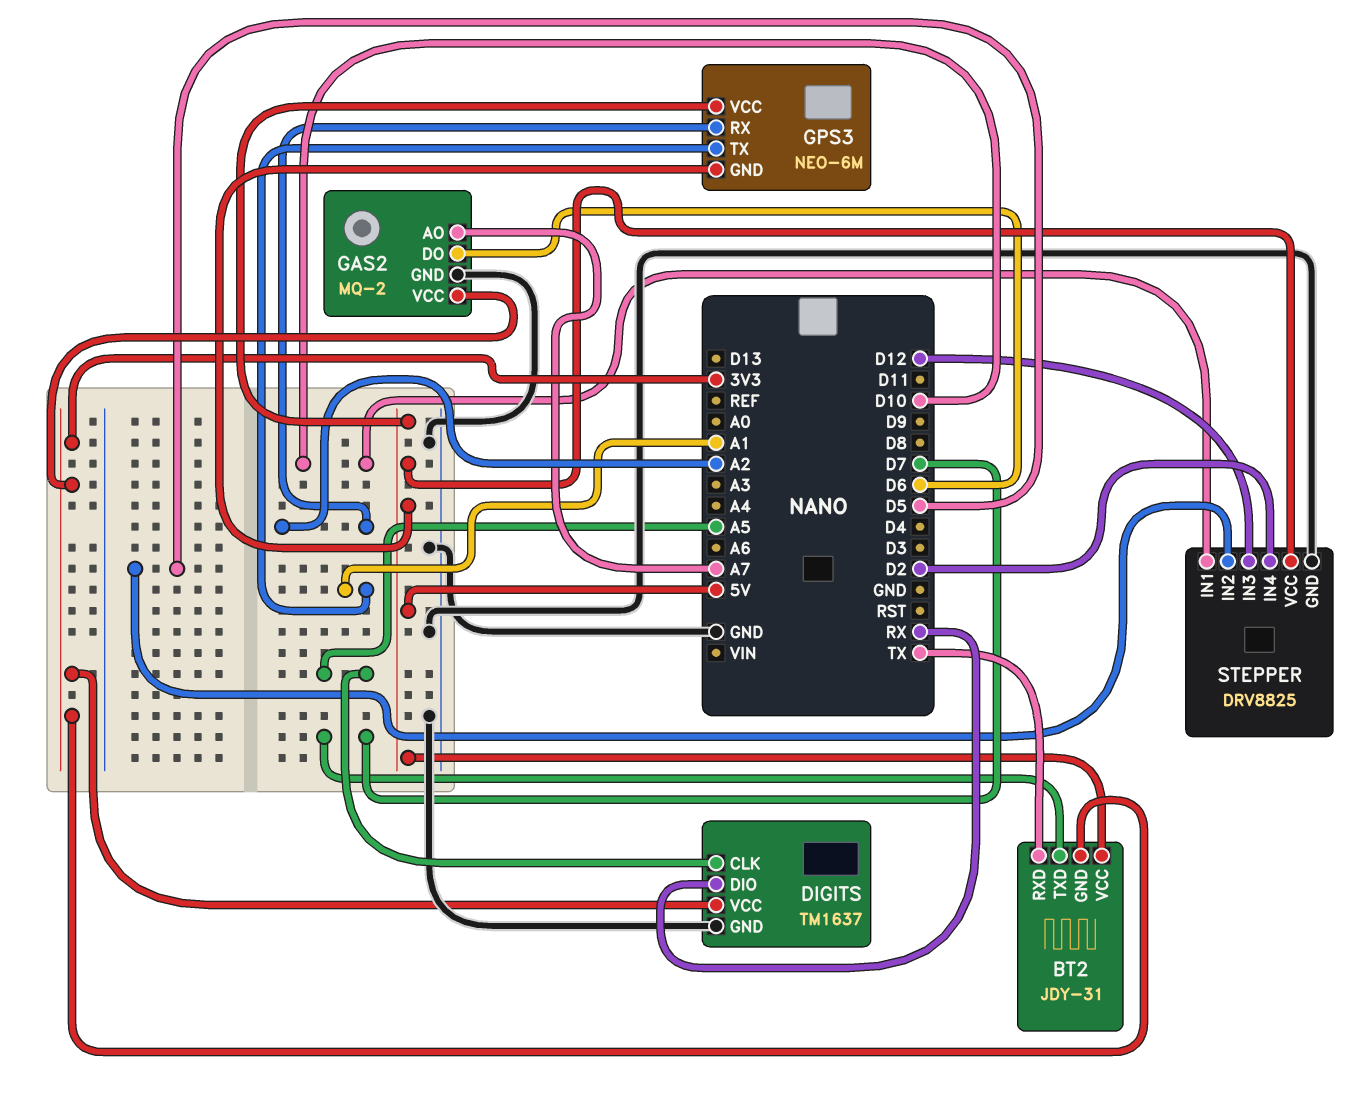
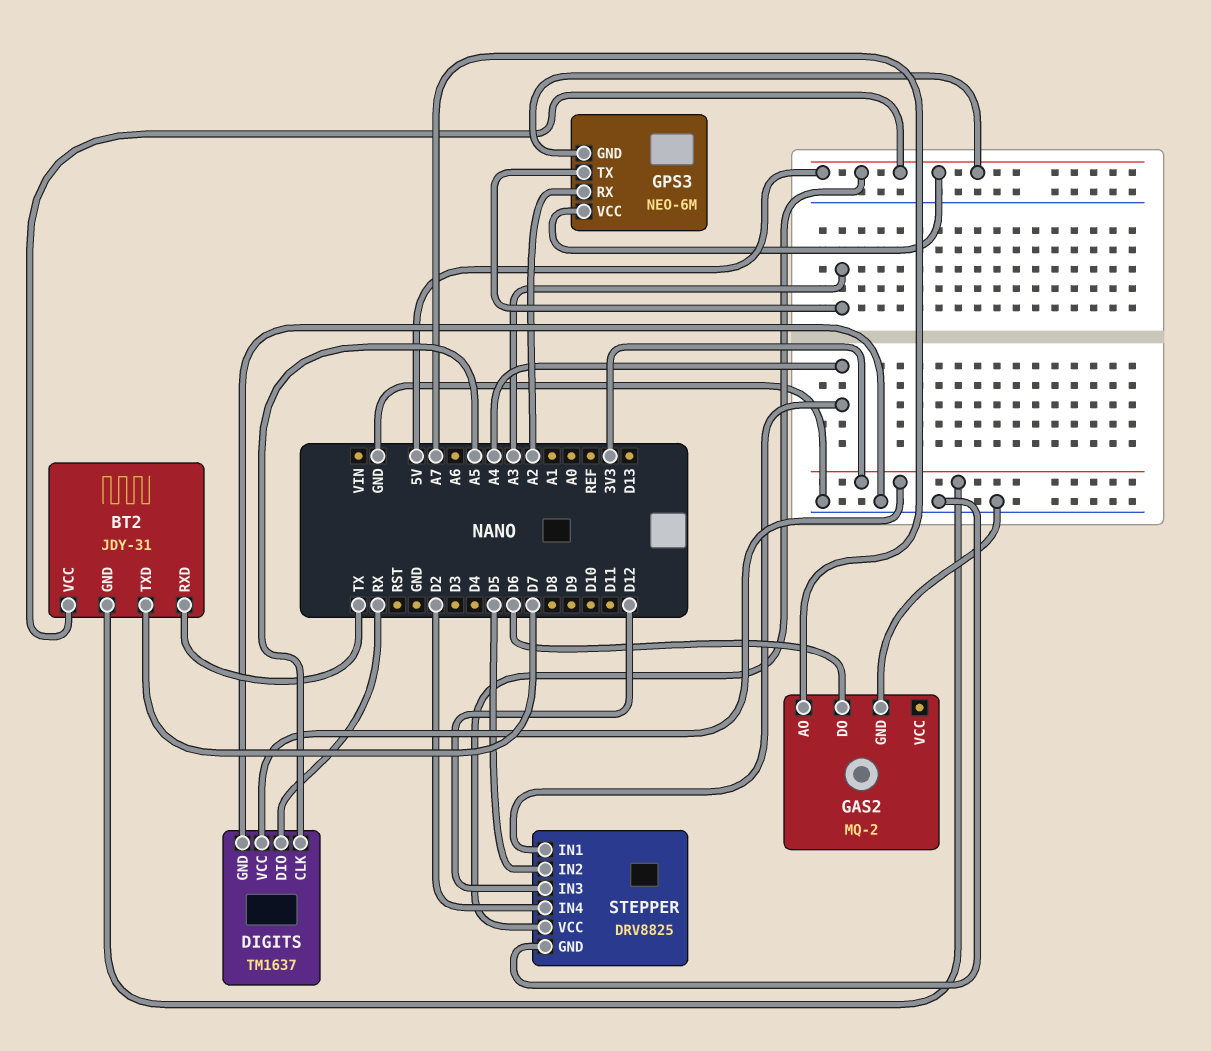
GAS2 pin VCC: 3V3 -> none
GPS3 pin TX: A1 -> A3
STEPPER pin IN1: D10 -> A4

